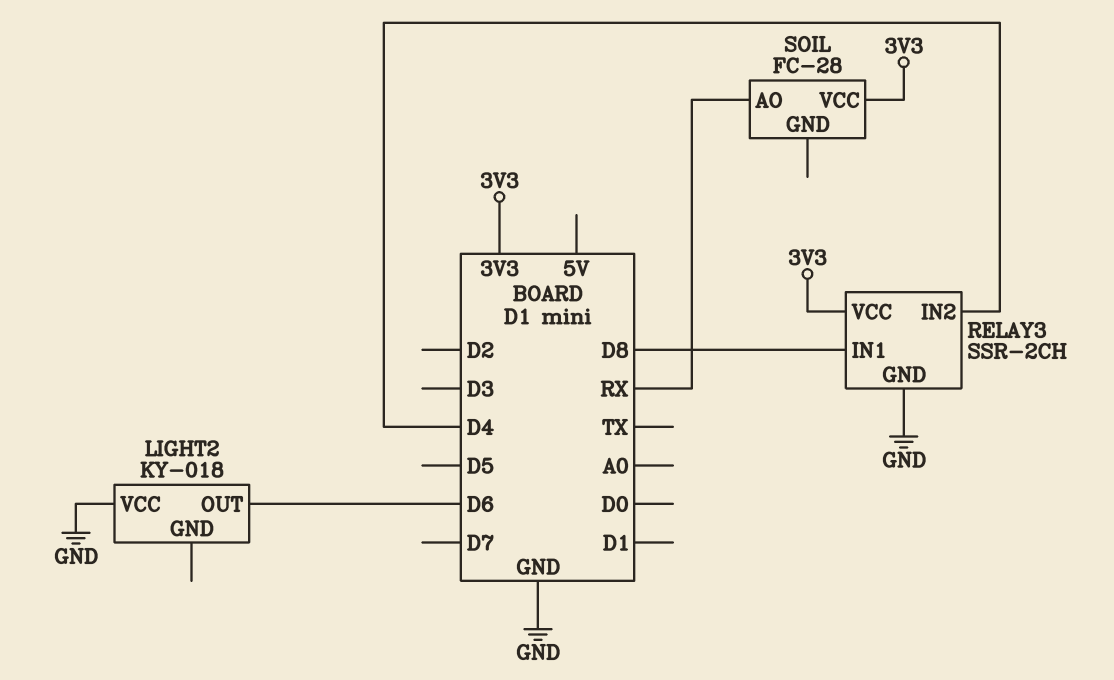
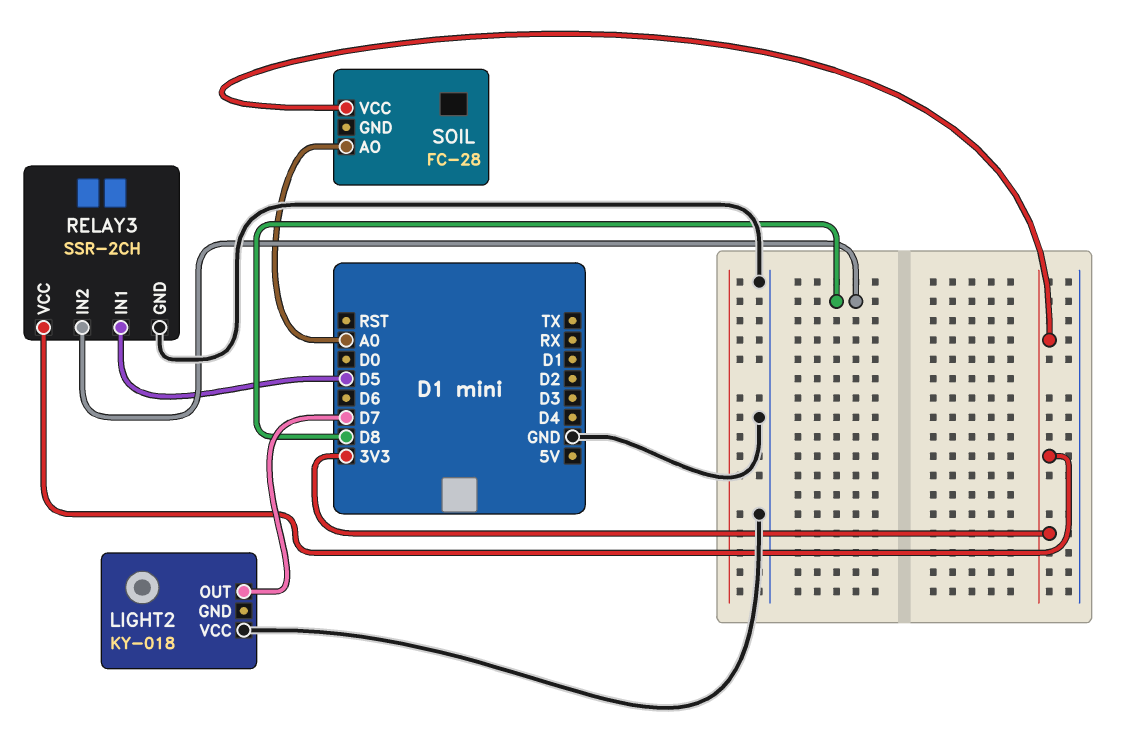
LIGHT2 pin OUT: D6 -> D7
RELAY3 pin IN1: D8 -> D5
RELAY3 pin IN2: D4 -> D8
SOIL pin AO: RX -> A0

